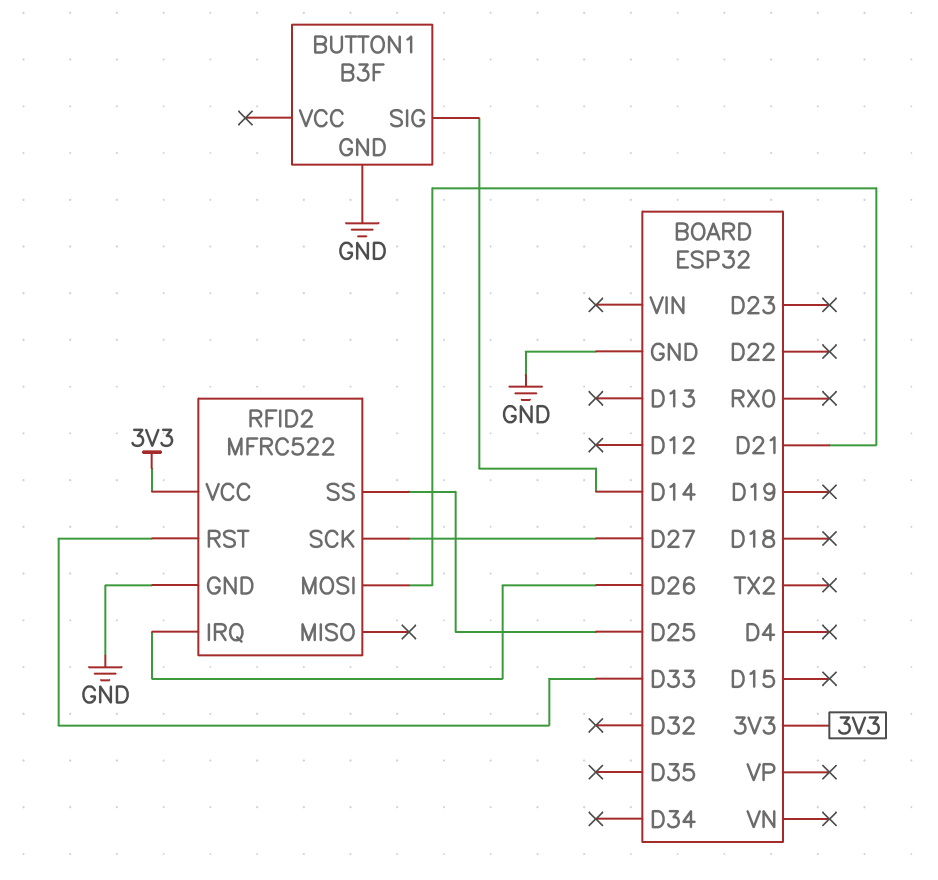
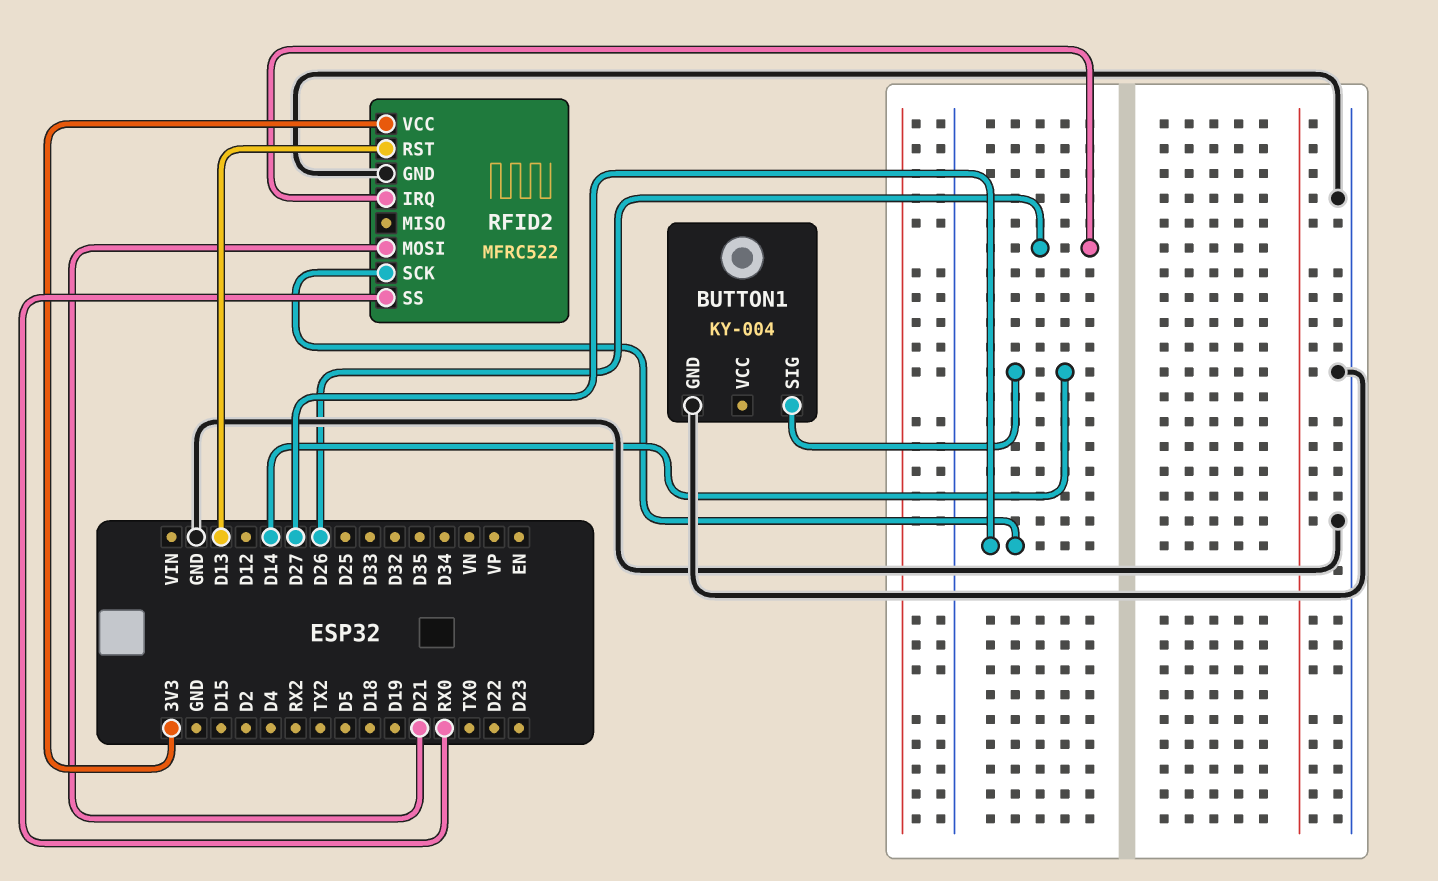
BUTTON1: B3F -> KY-004
RFID2 pin RST: D33 -> D13
RFID2 pin SS: D25 -> RX0

